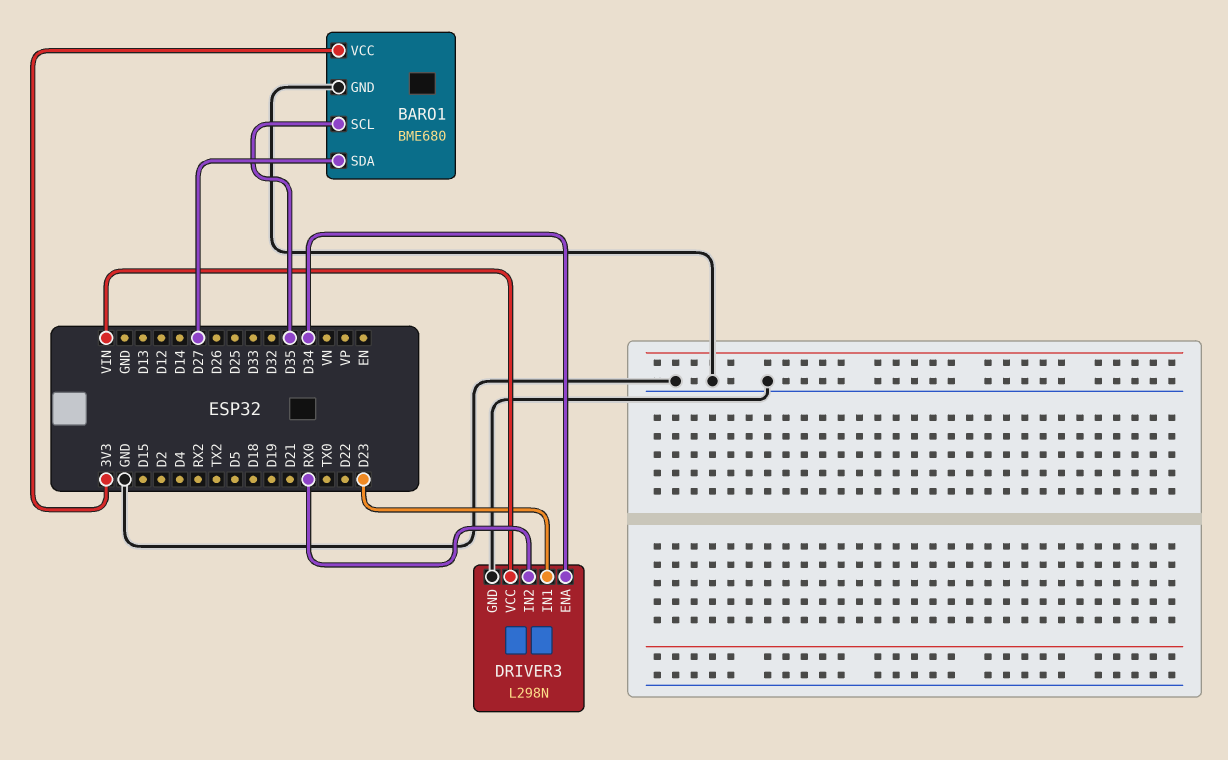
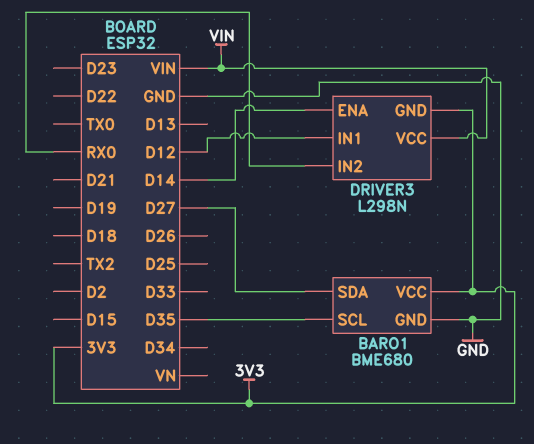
DRIVER3 pin ENA: D34 -> D14
DRIVER3 pin GND: GND -> 3V3
DRIVER3 pin IN1: D23 -> D12

